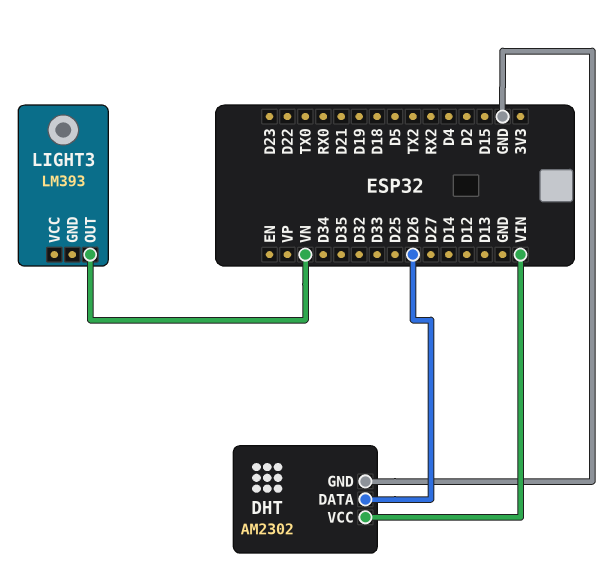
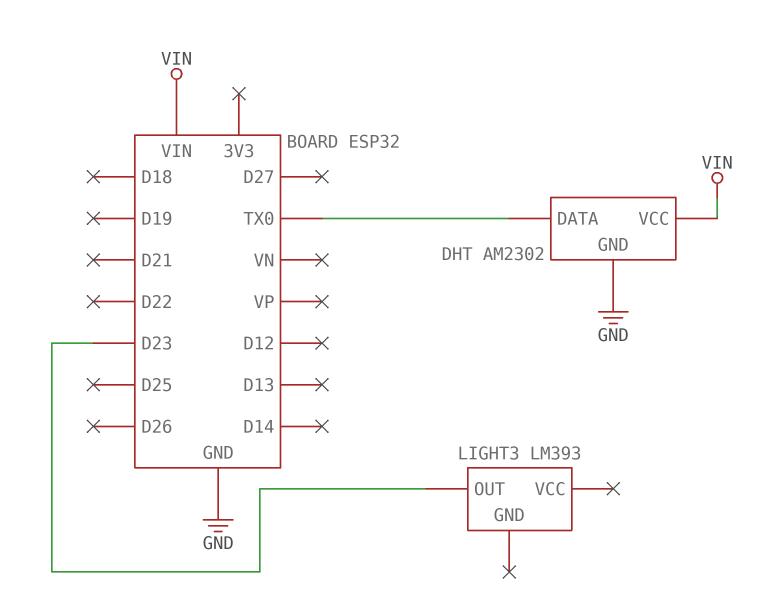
DHT pin DATA: D26 -> TX0
LIGHT3 pin OUT: VN -> D23

